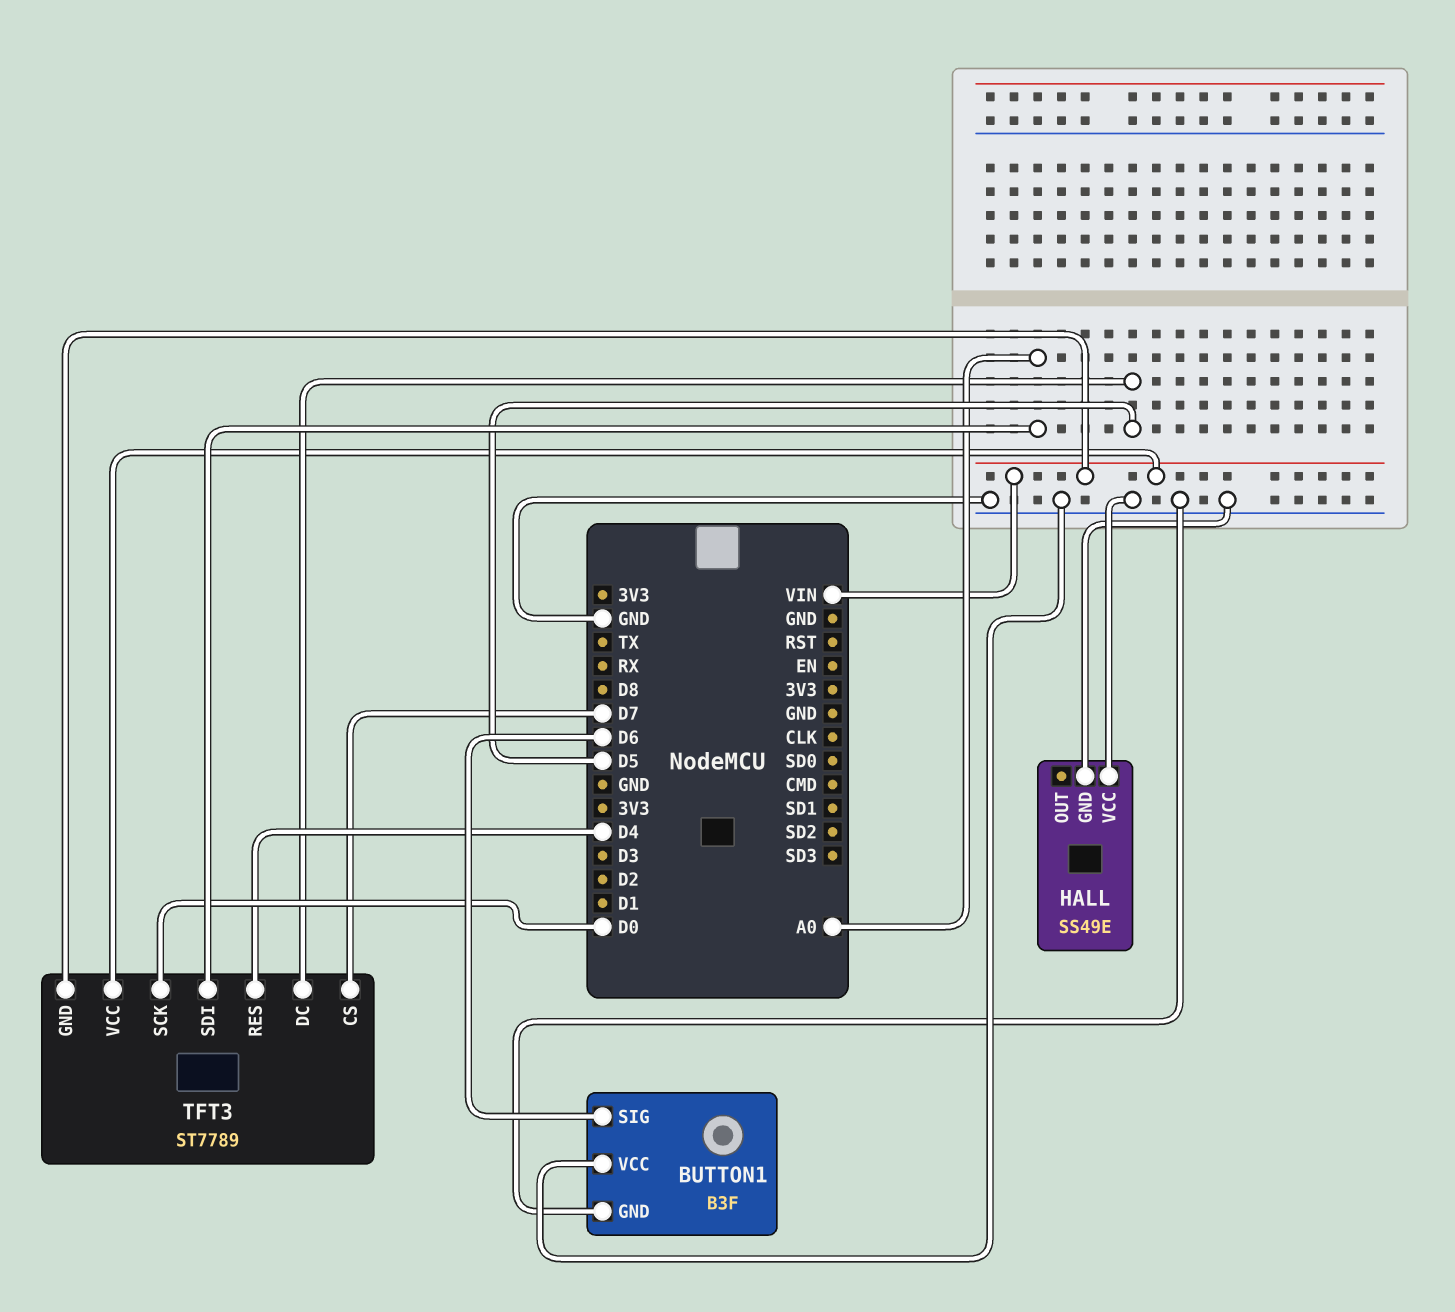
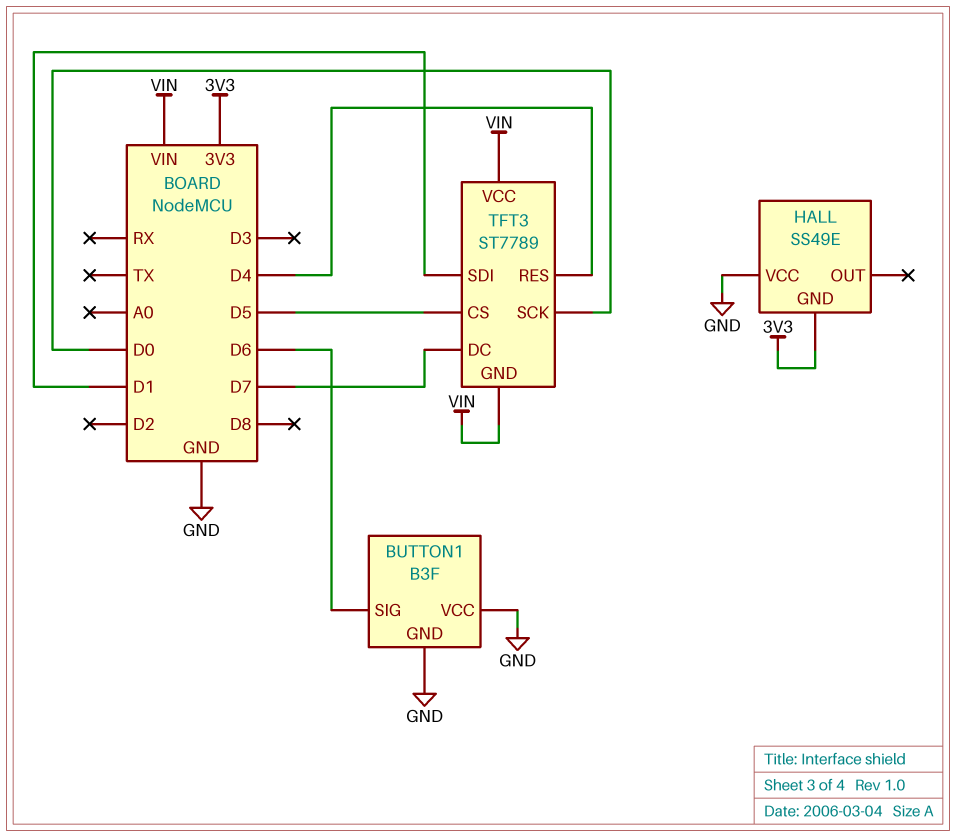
HALL pin GND: GND -> 3V3
TFT3 pin CS: D7 -> D5
TFT3 pin DC: D5 -> D7
TFT3 pin SDI: A0 -> D1

